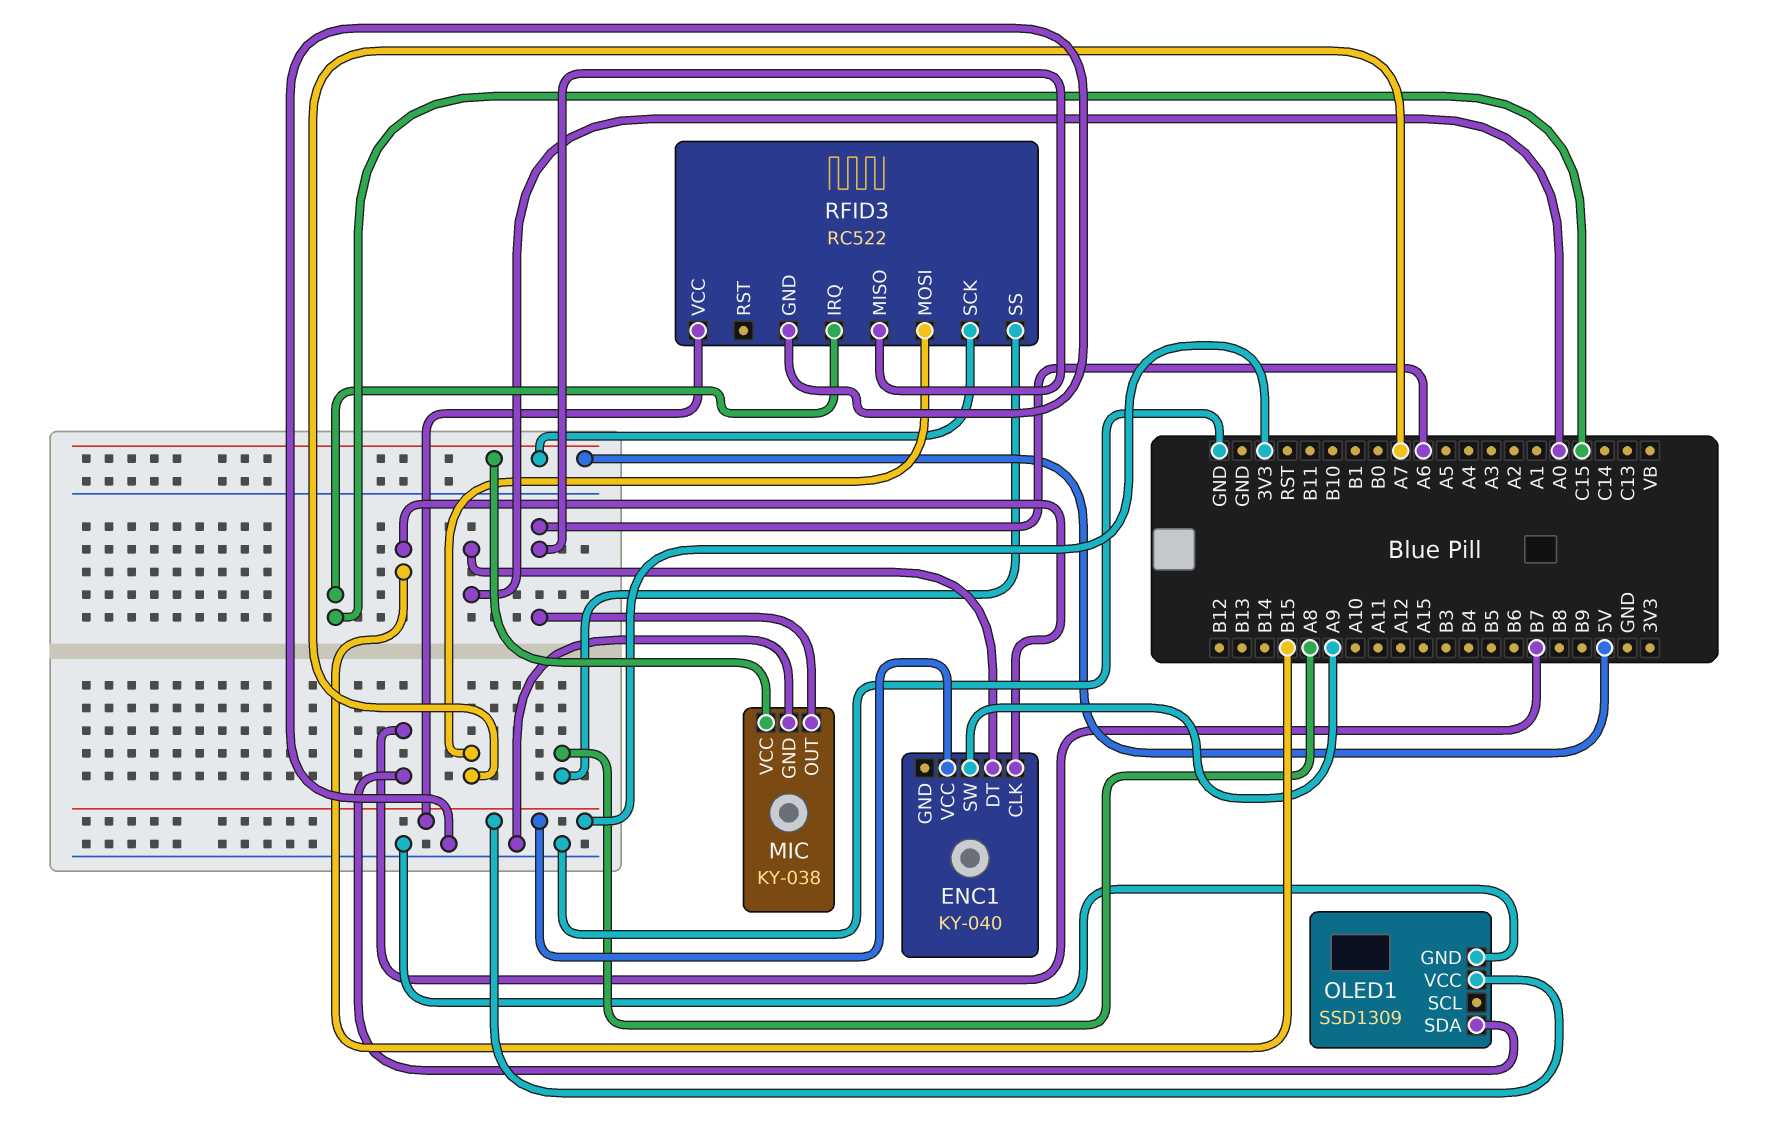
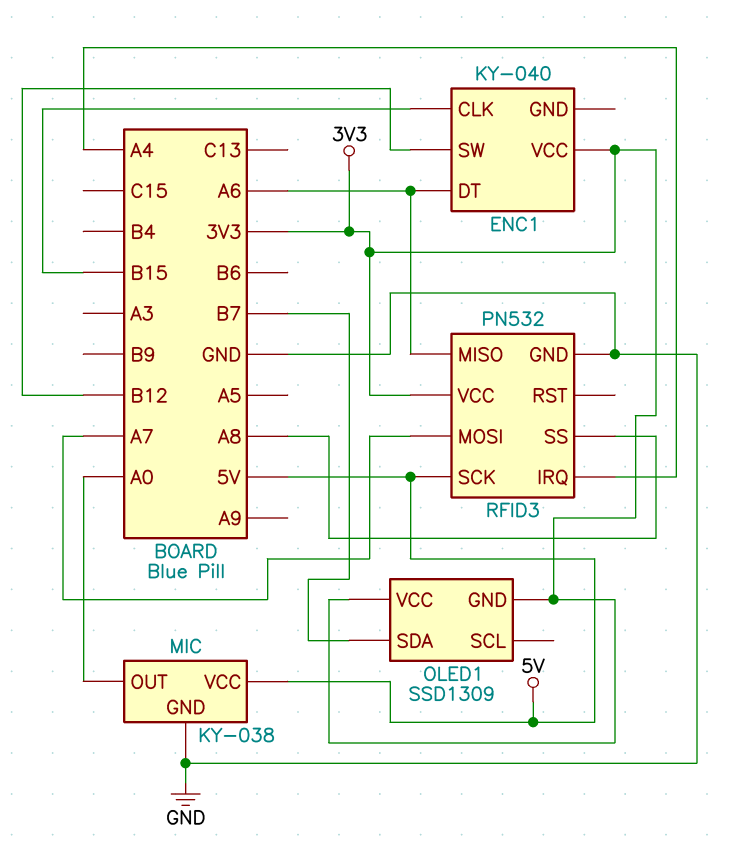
ENC1 pin DT: A0 -> A6
ENC1 pin SW: A9 -> B12
MIC pin OUT: A6 -> A0
OLED1 pin GND: GND -> 3V3
RFID3: RC522 -> PN532
RFID3 pin IRQ: C15 -> A4

